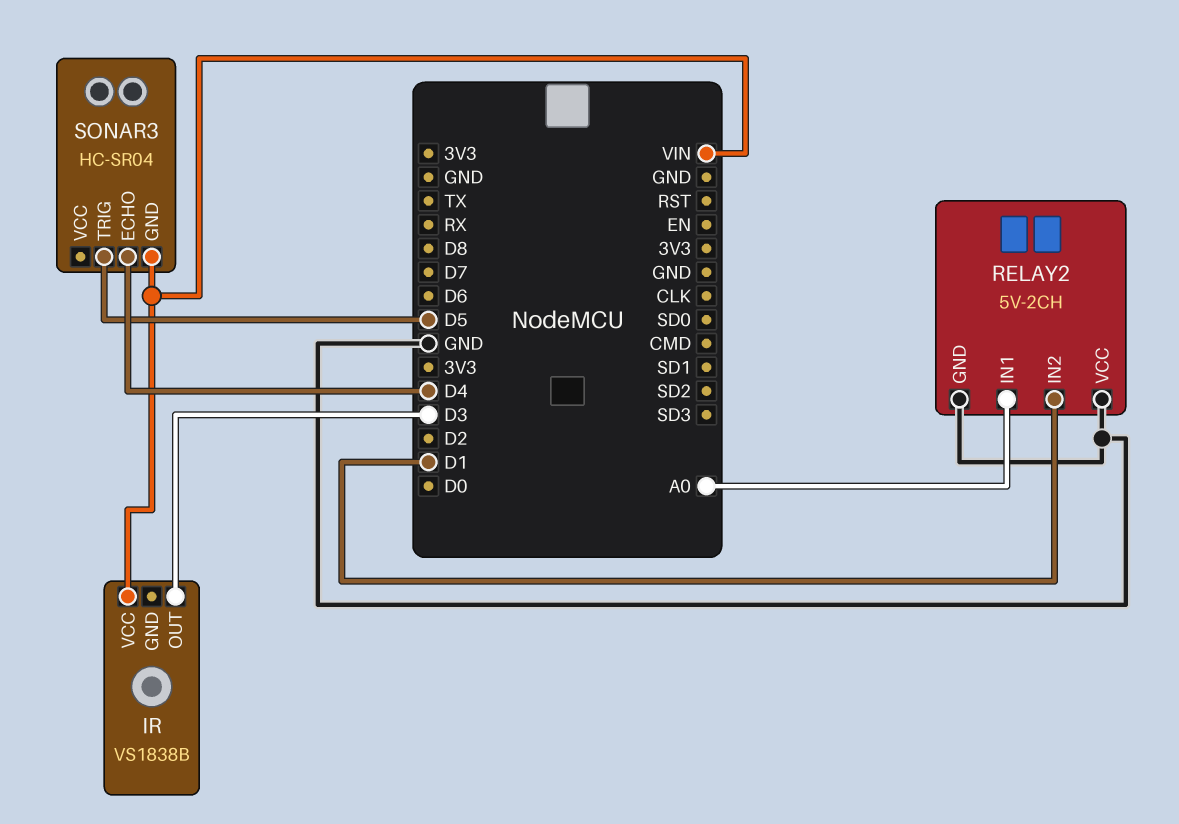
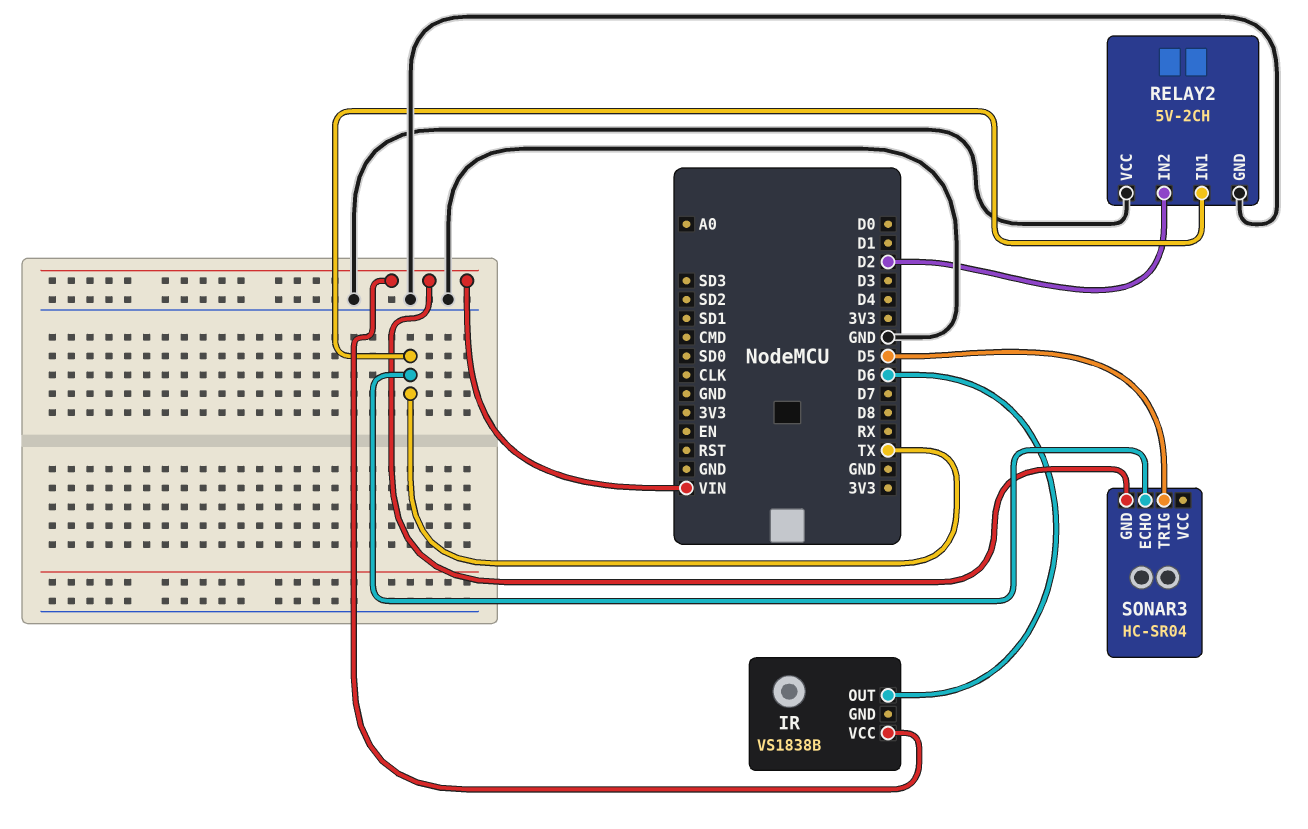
IR pin OUT: D3 -> D6
RELAY2 pin IN1: A0 -> TX
RELAY2 pin IN2: D1 -> D2
SONAR3 pin ECHO: D4 -> TX

